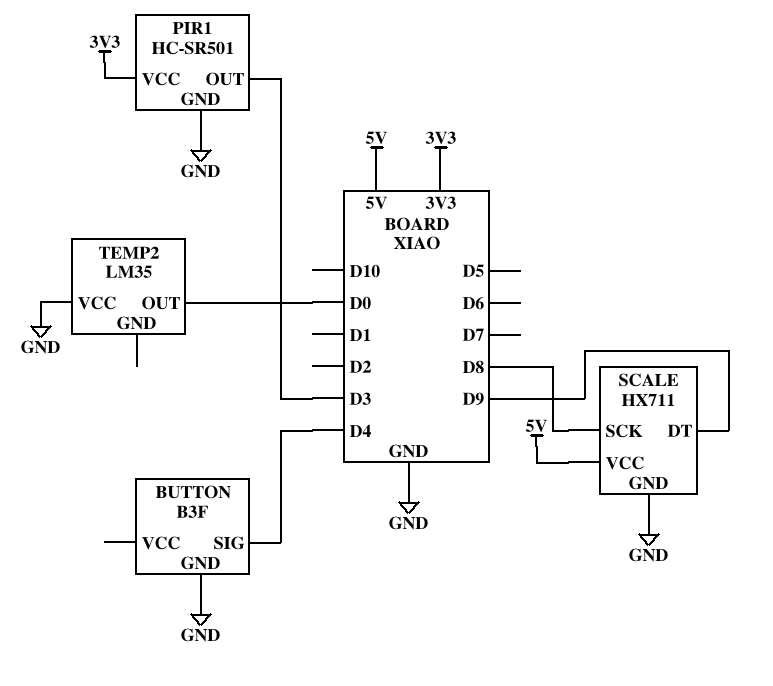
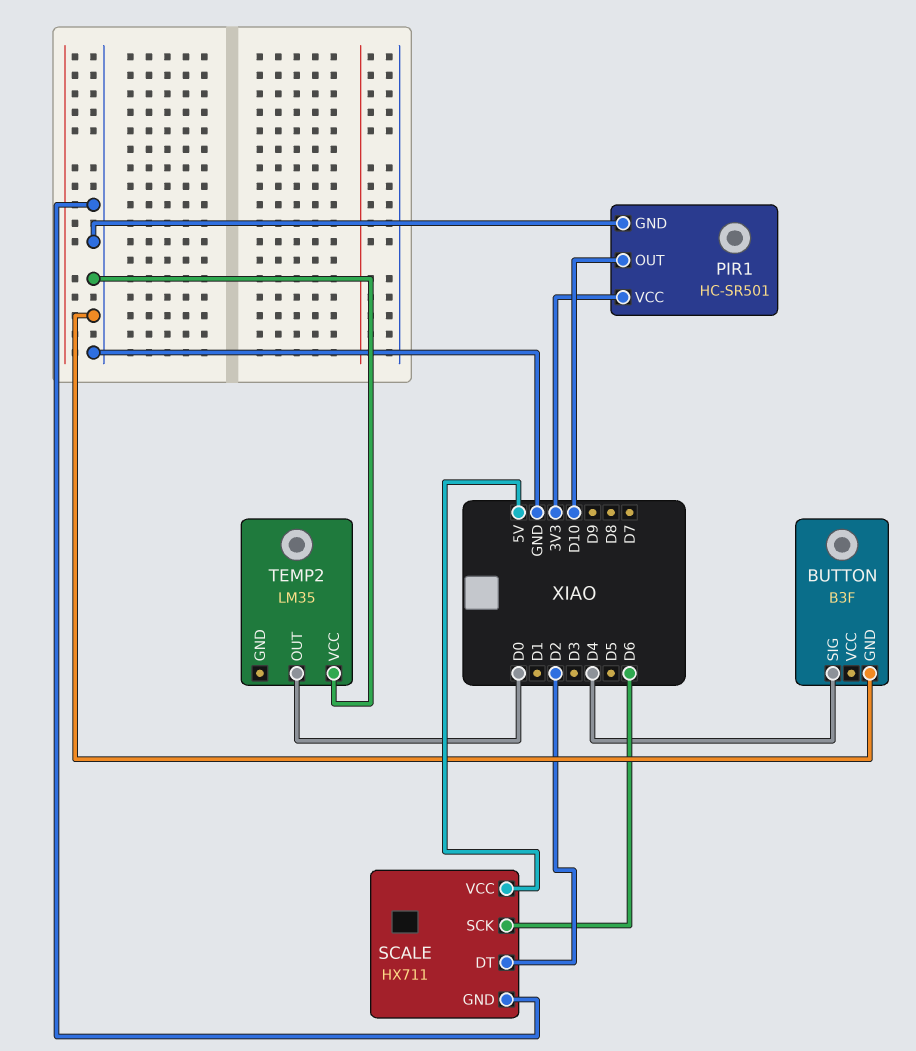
PIR1 pin OUT: D3 -> D10
SCALE pin DT: D9 -> D2
SCALE pin SCK: D8 -> D6

